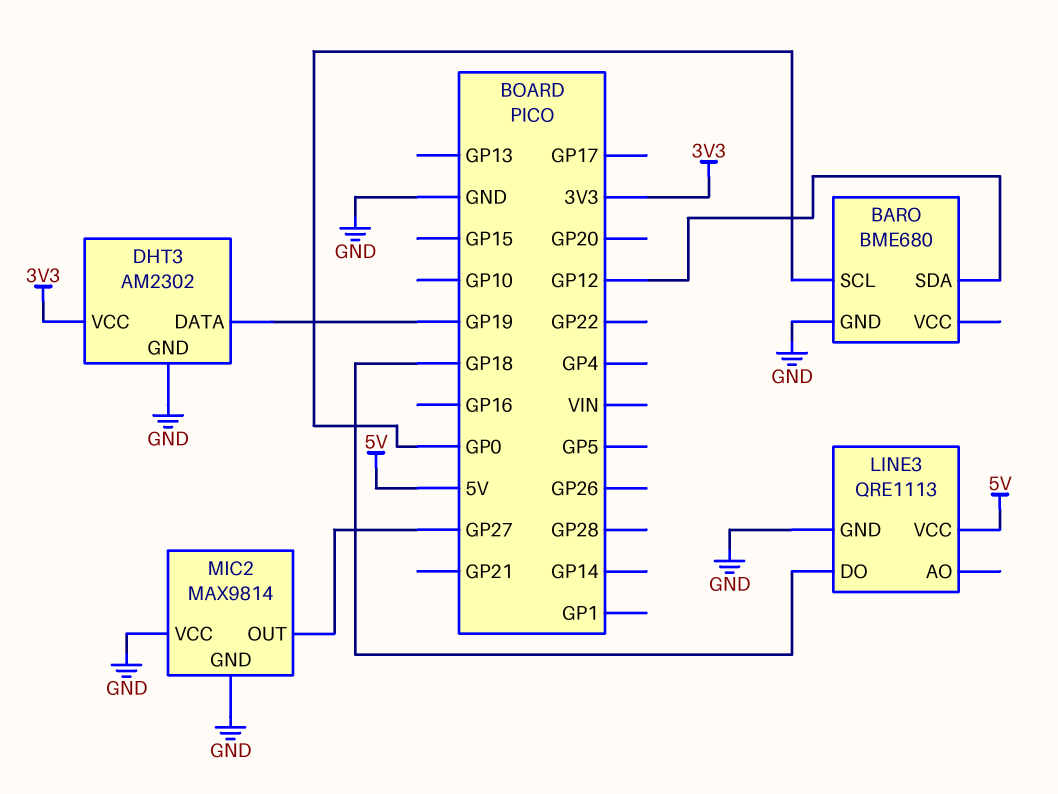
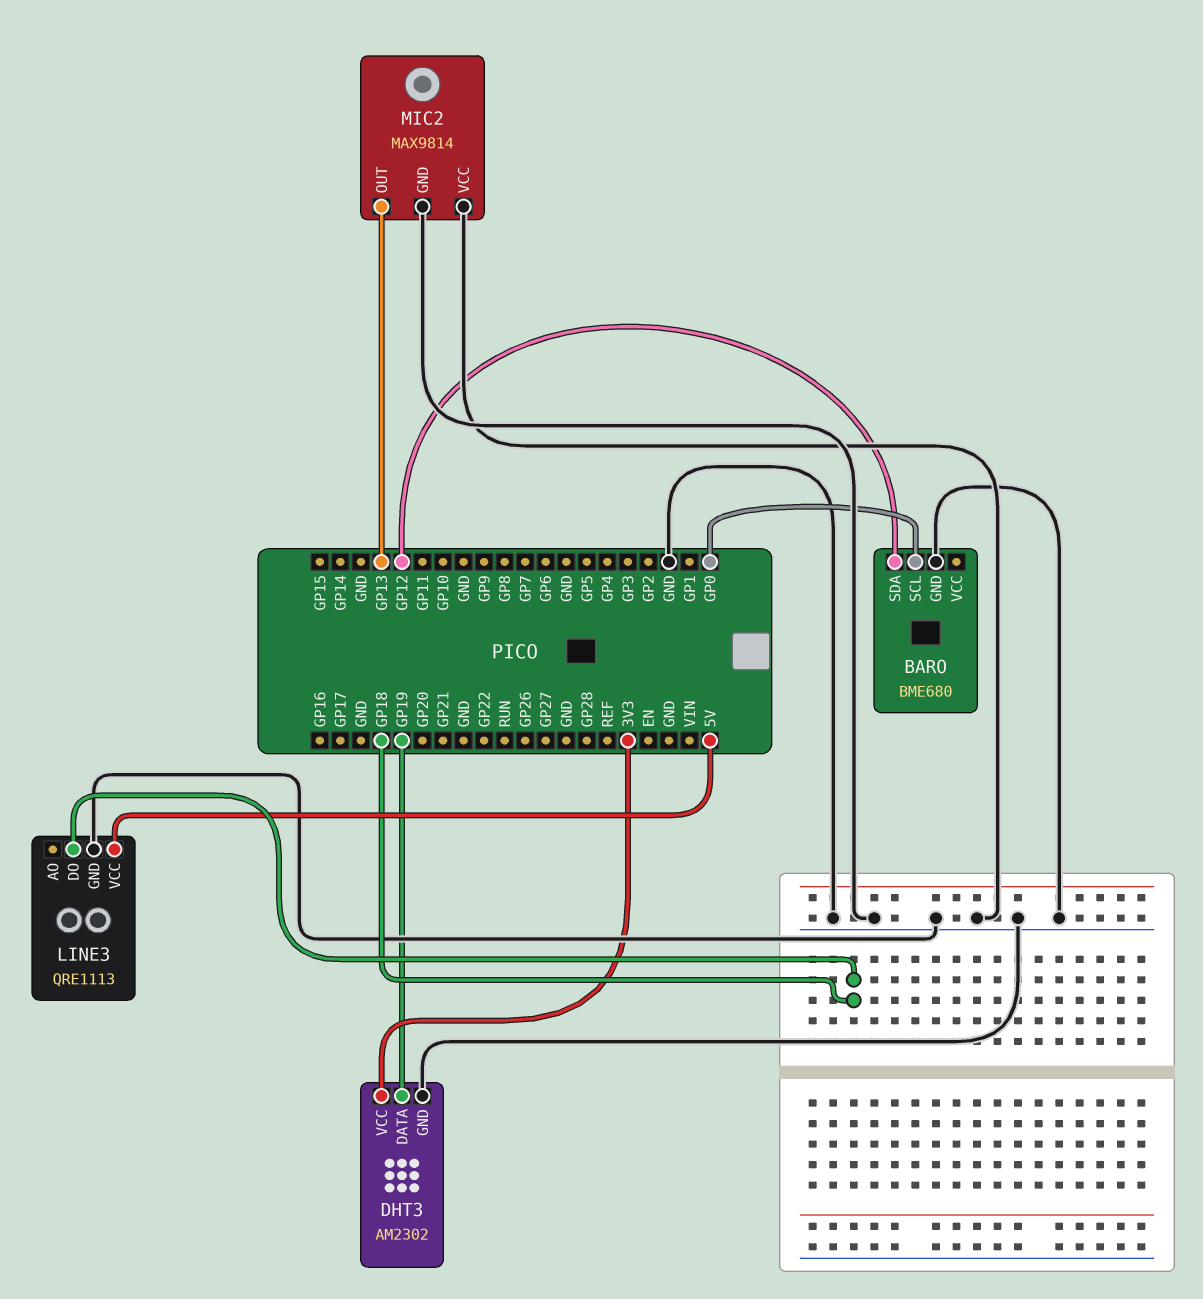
MIC2 pin OUT: GP27 -> GP13

